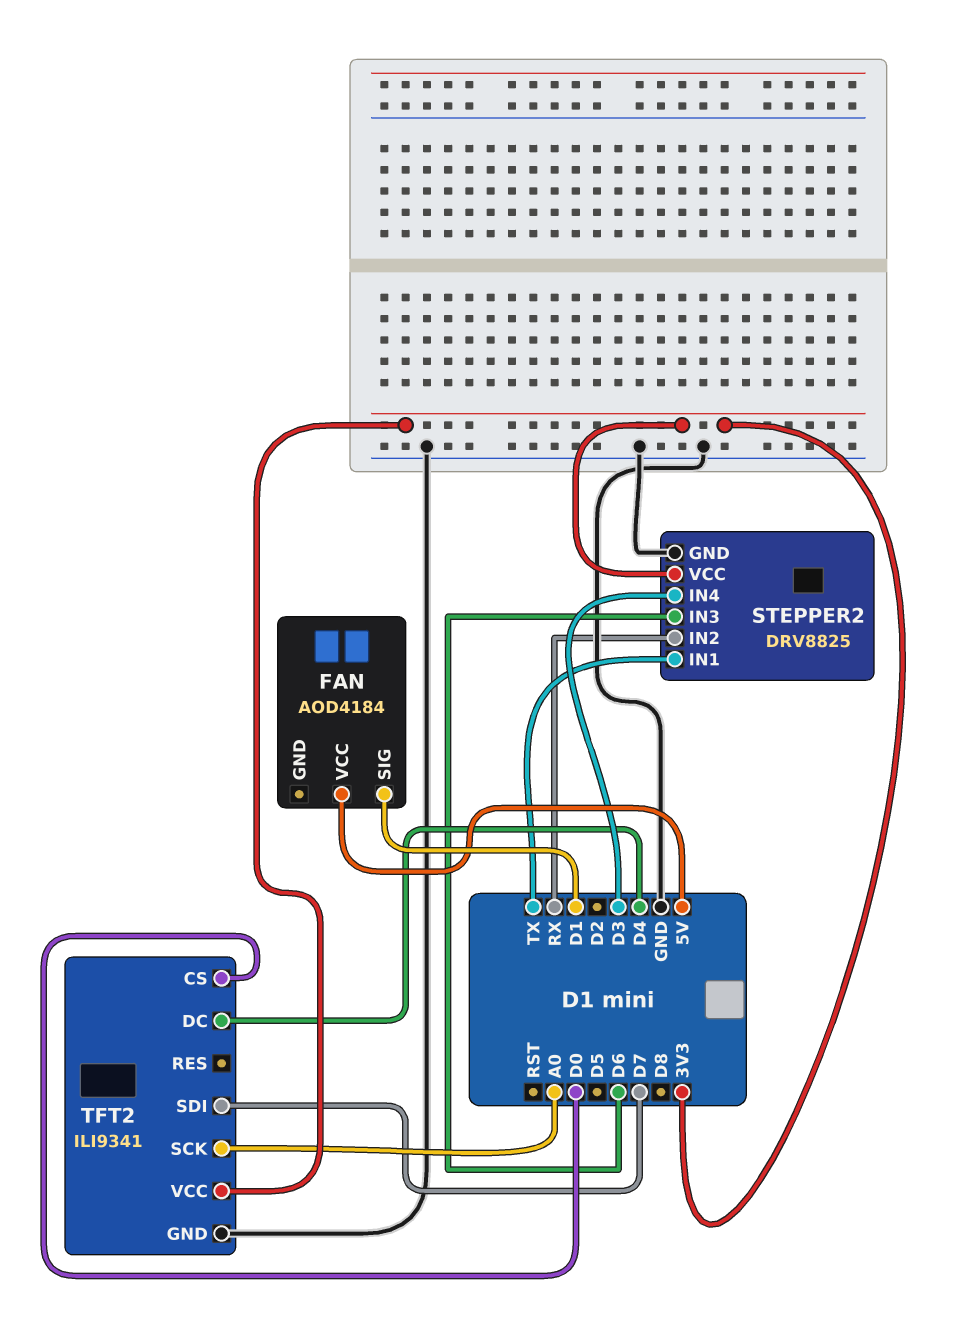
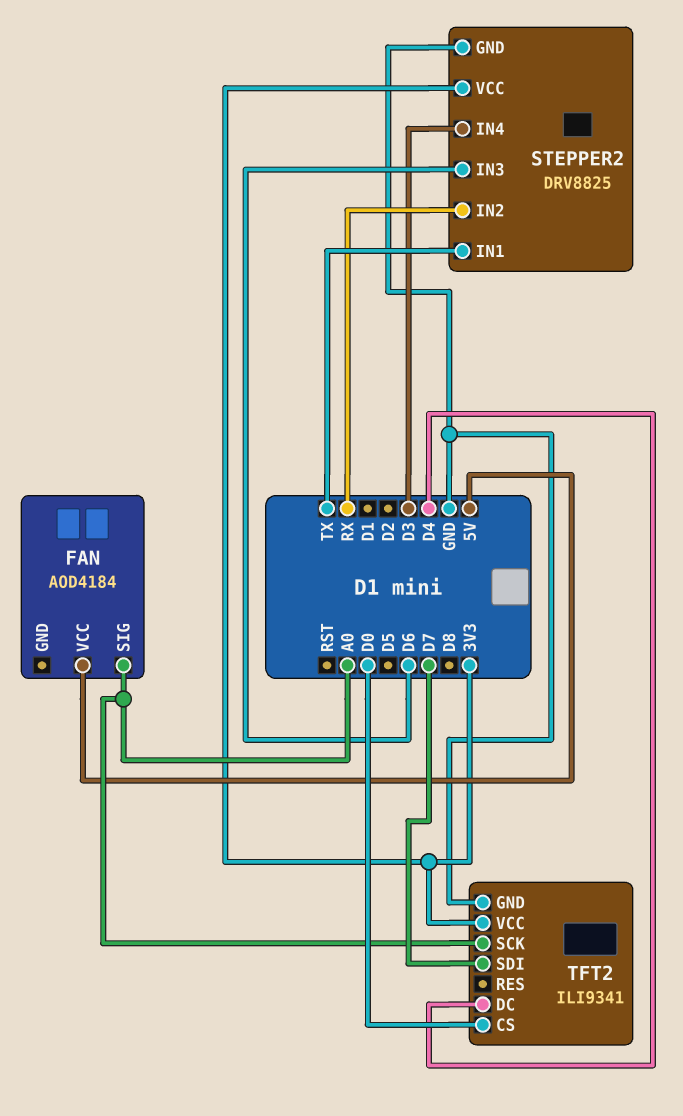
FAN pin SIG: D1 -> A0

